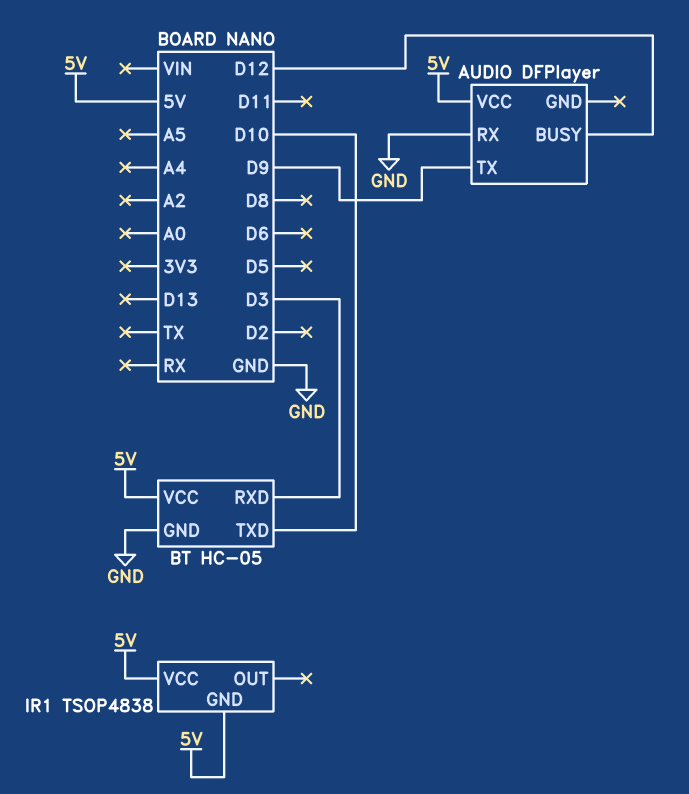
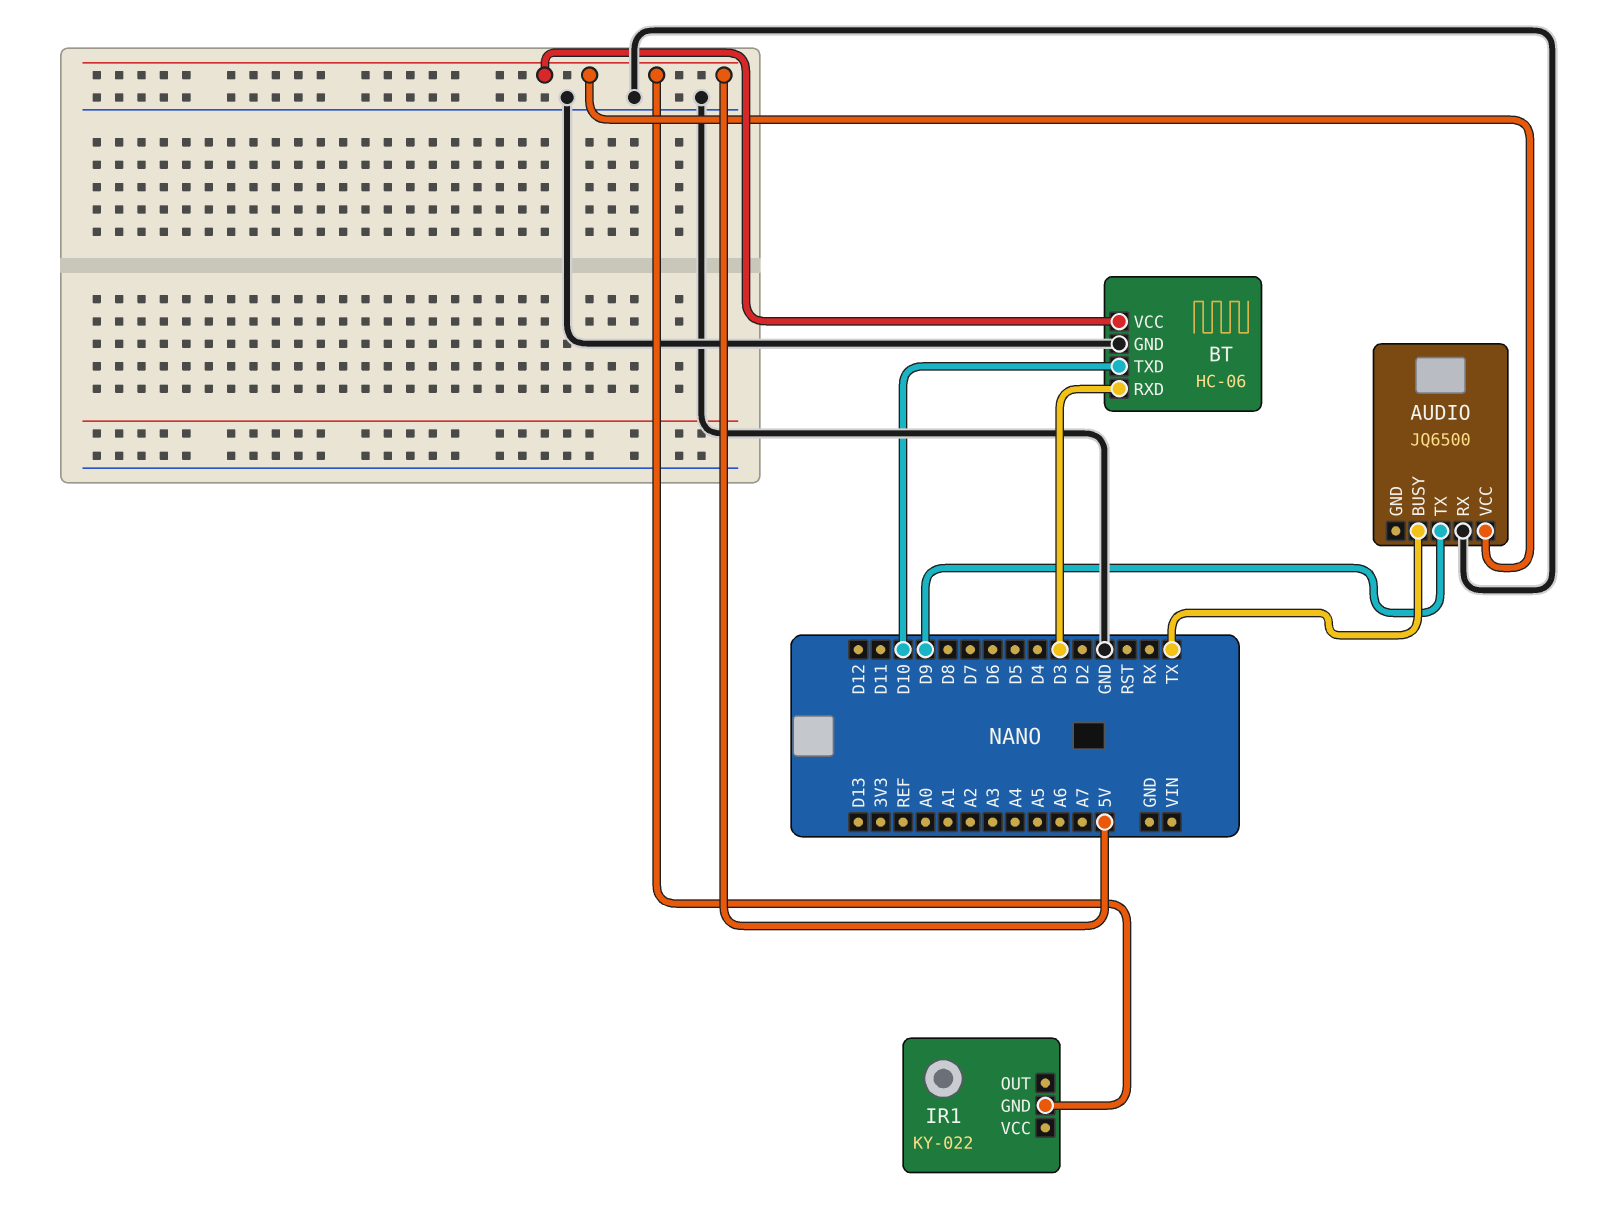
AUDIO: DFPlayer -> JQ6500
AUDIO pin BUSY: D12 -> TX
BT: HC-05 -> HC-06
IR1: TSOP4838 -> KY-022
IR1 pin VCC: 5V -> none

